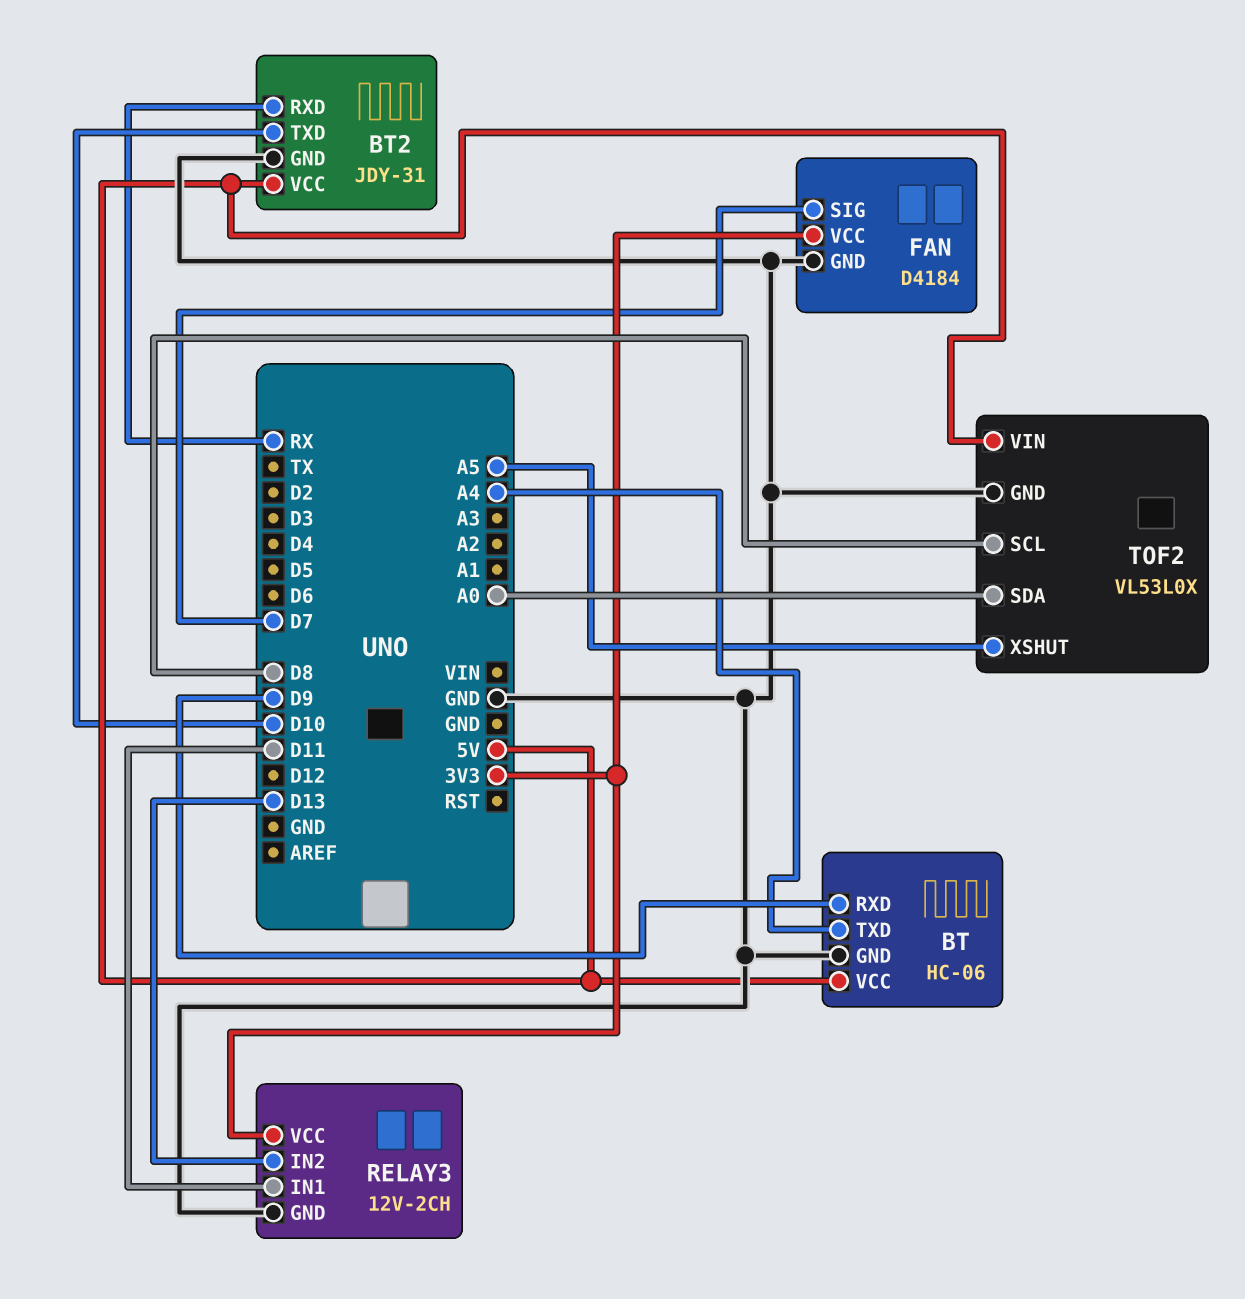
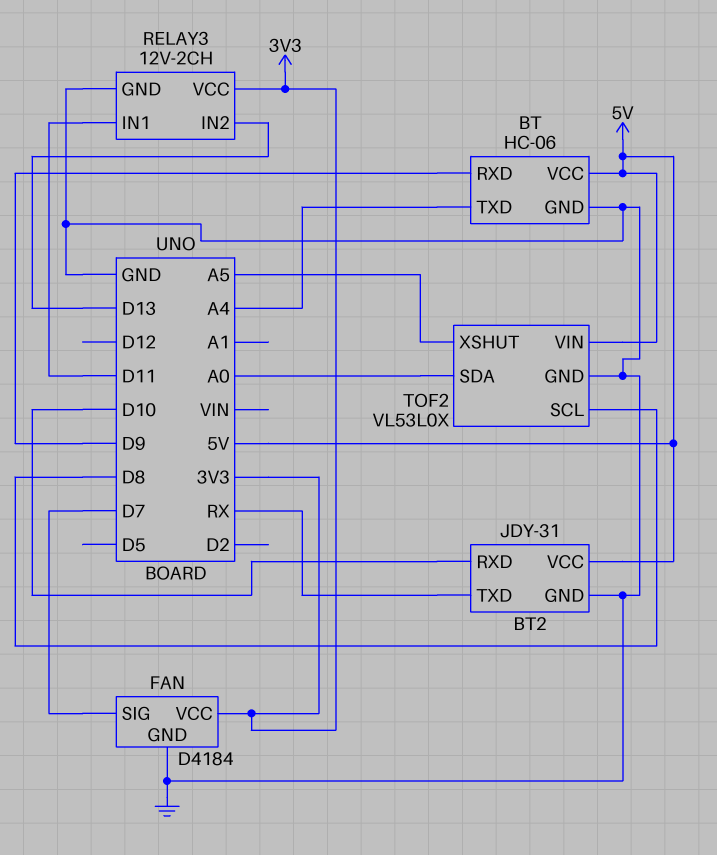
BT2 pin RXD: RX -> D10
BT2 pin TXD: D10 -> RX

